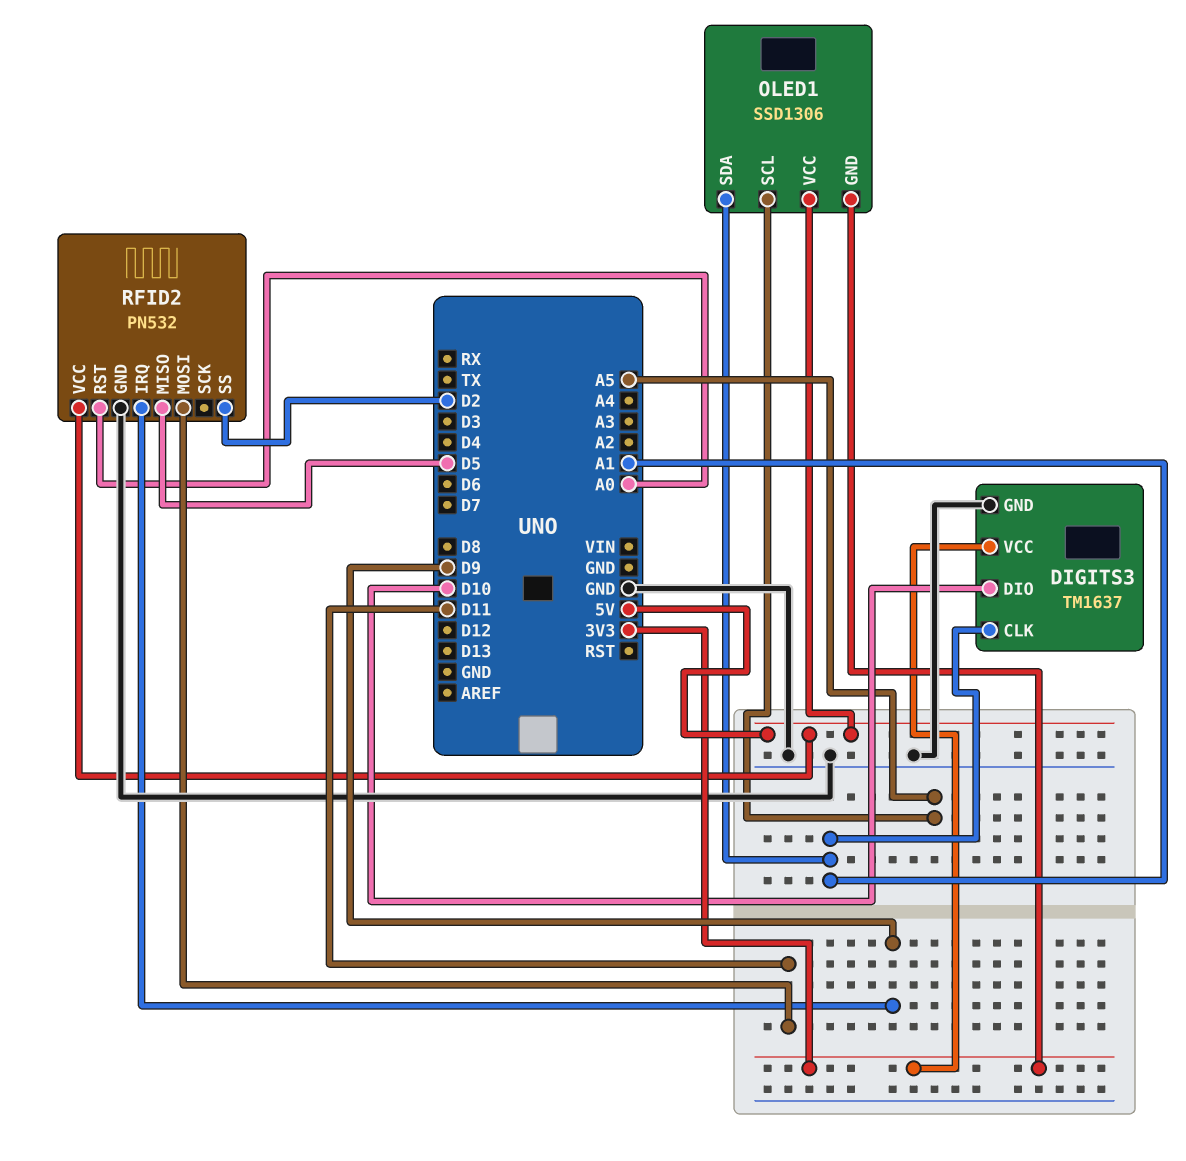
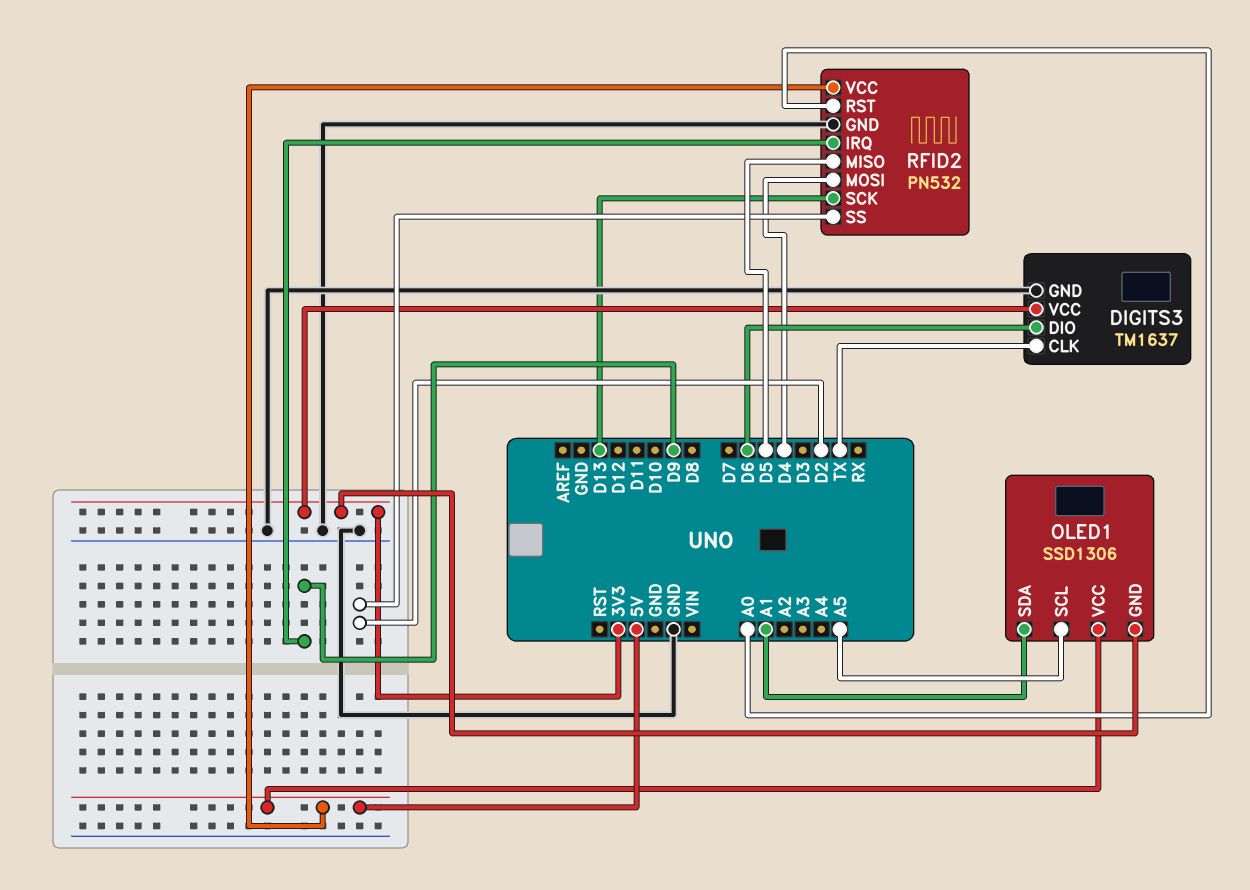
DIGITS3 pin CLK: A1 -> TX
DIGITS3 pin DIO: D10 -> D6
RFID2 pin MOSI: D11 -> D4
RFID2 pin SCK: none -> D13

